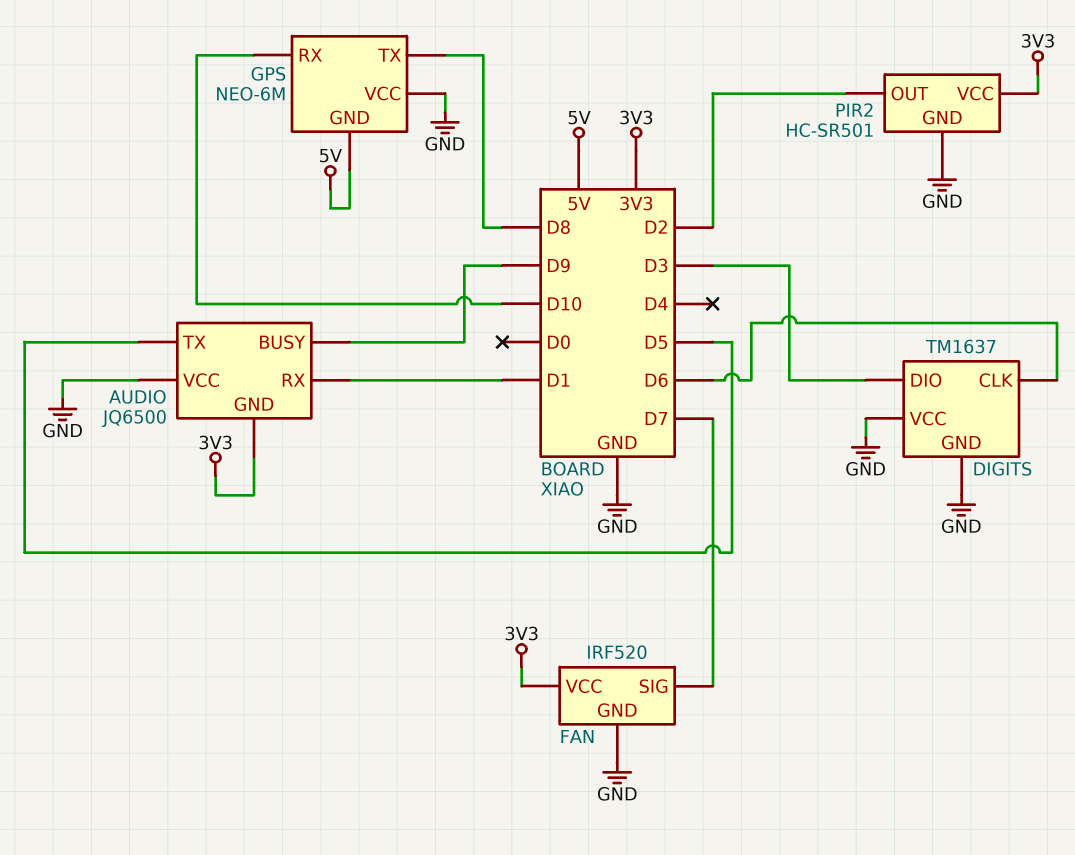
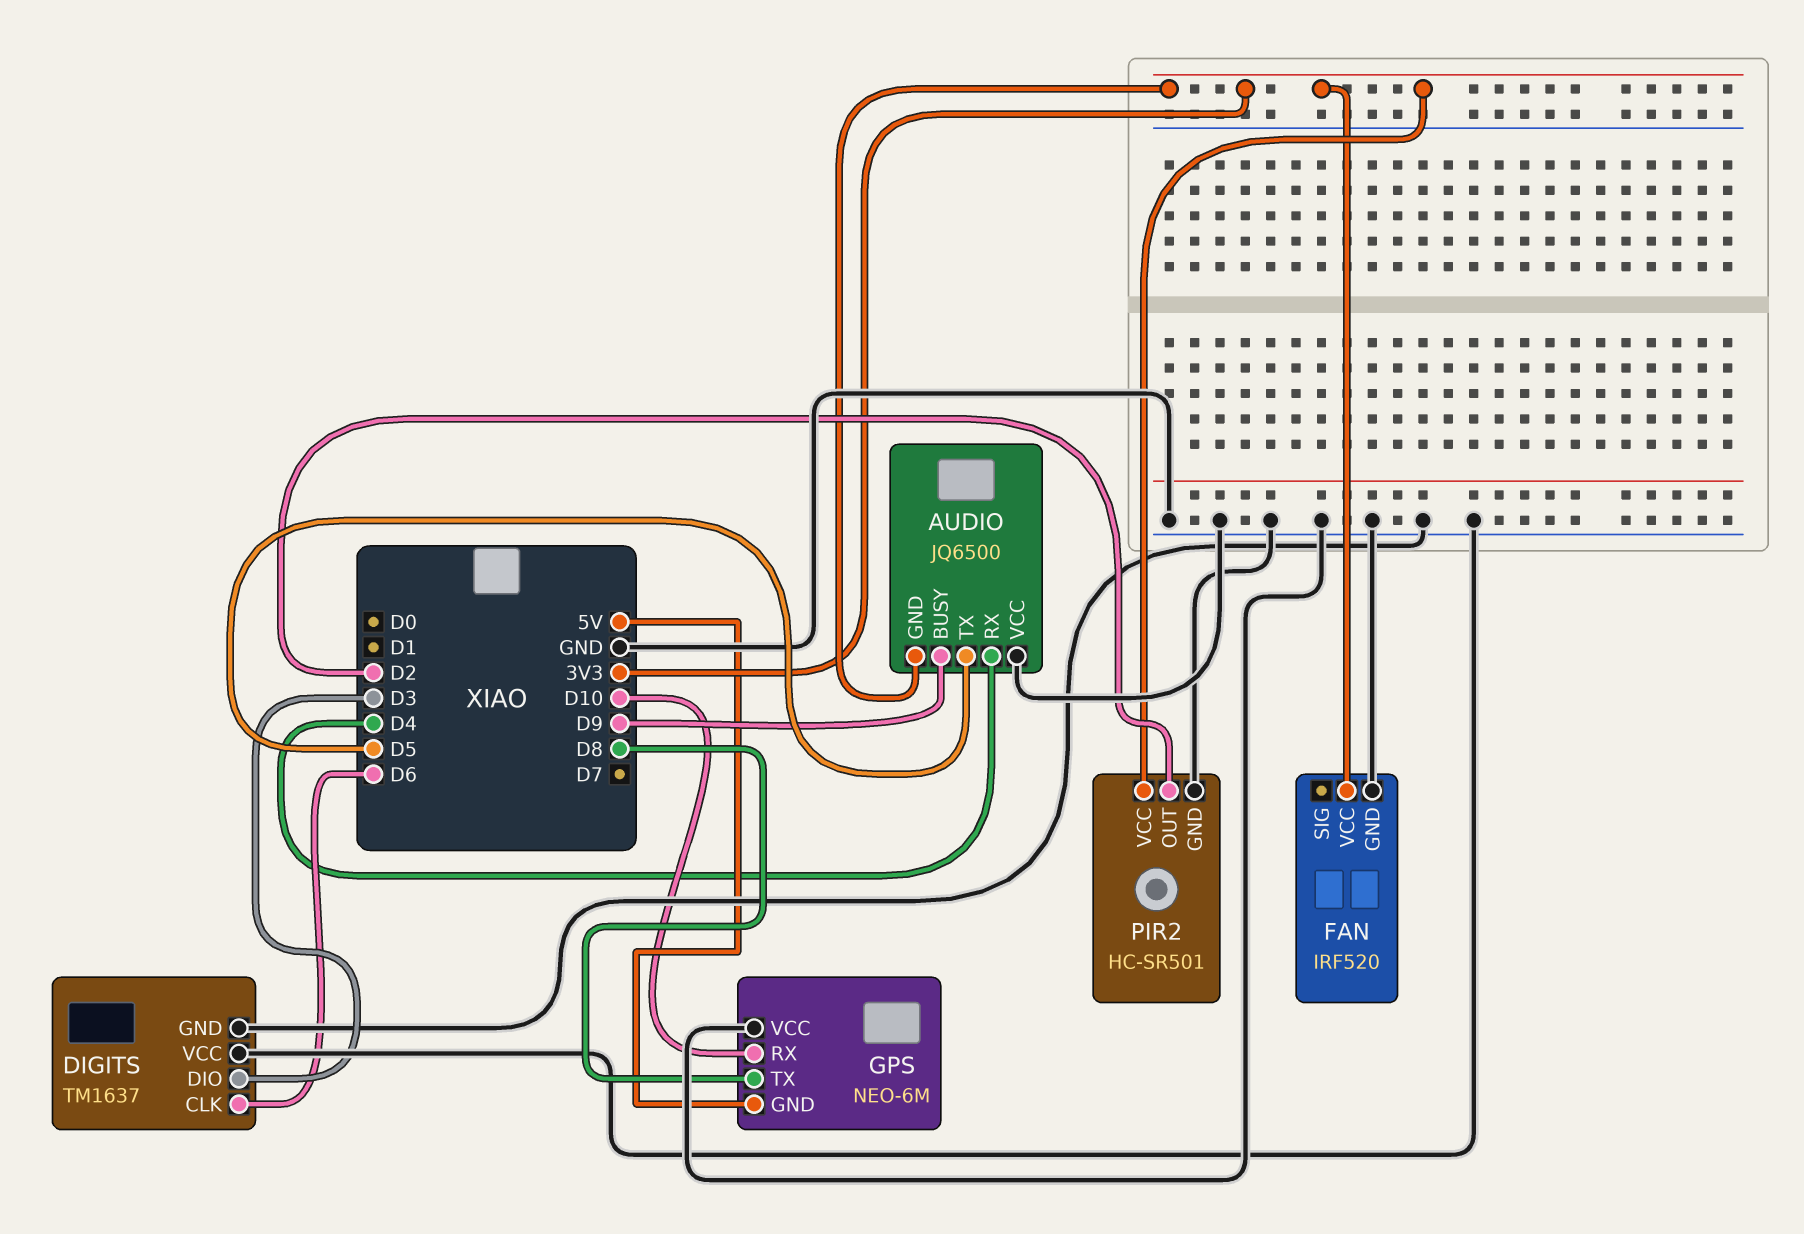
AUDIO pin RX: D1 -> D4
FAN pin SIG: D7 -> none

